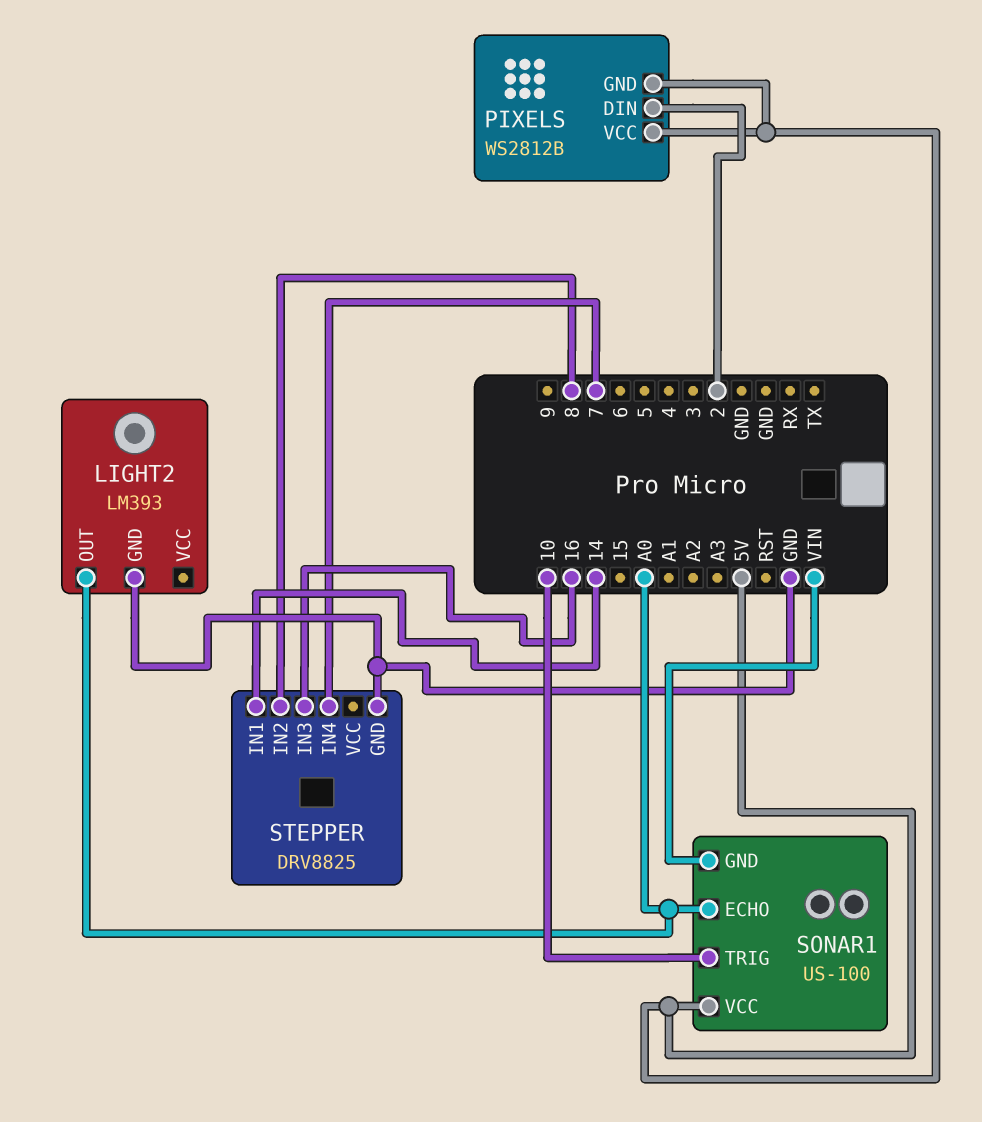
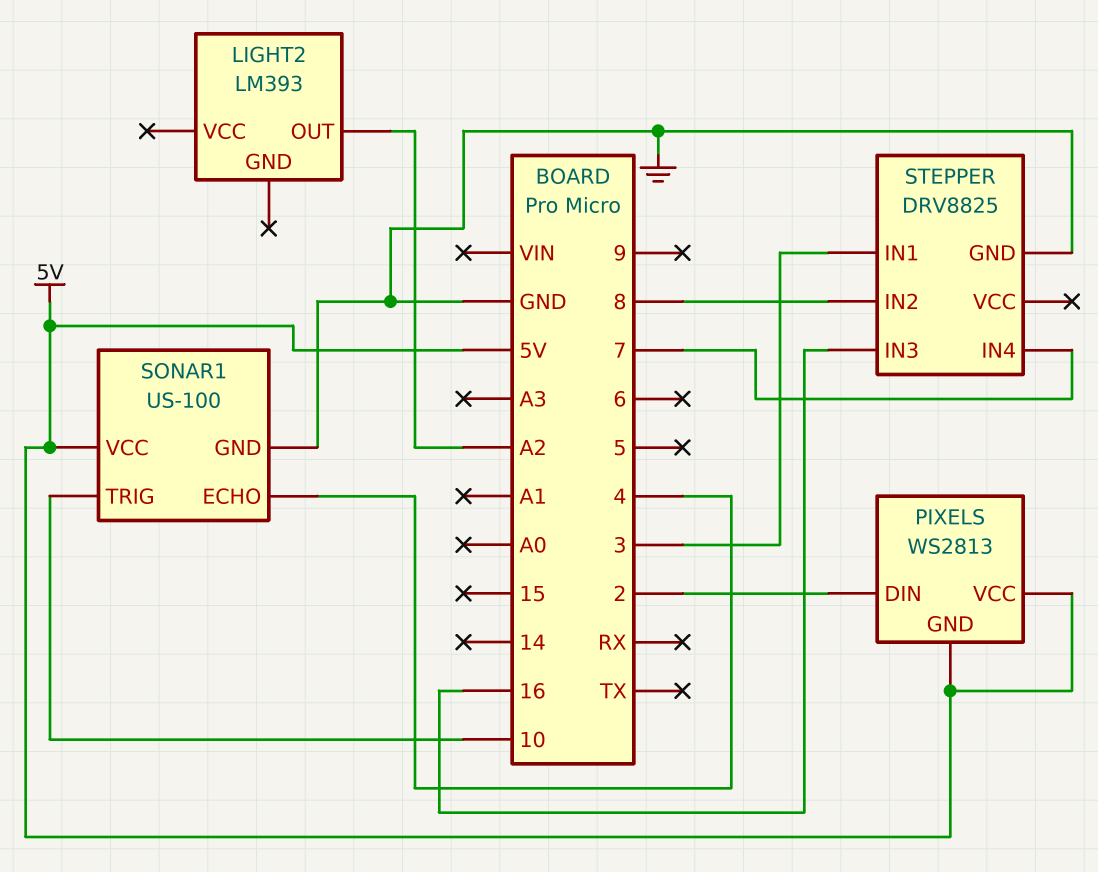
LIGHT2 pin GND: GND -> none
LIGHT2 pin OUT: A0 -> A2
PIXELS: WS2812B -> WS2813
SONAR1 pin ECHO: A0 -> 4
SONAR1 pin GND: VIN -> GND
STEPPER pin IN1: 14 -> 3

